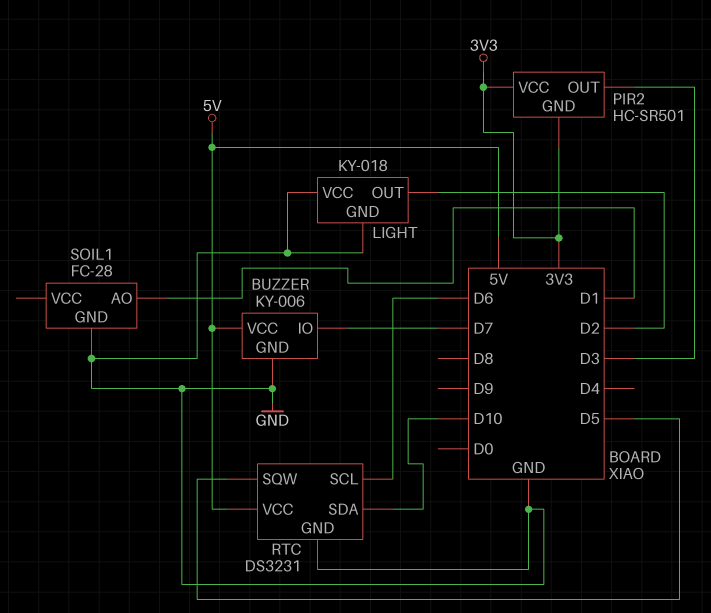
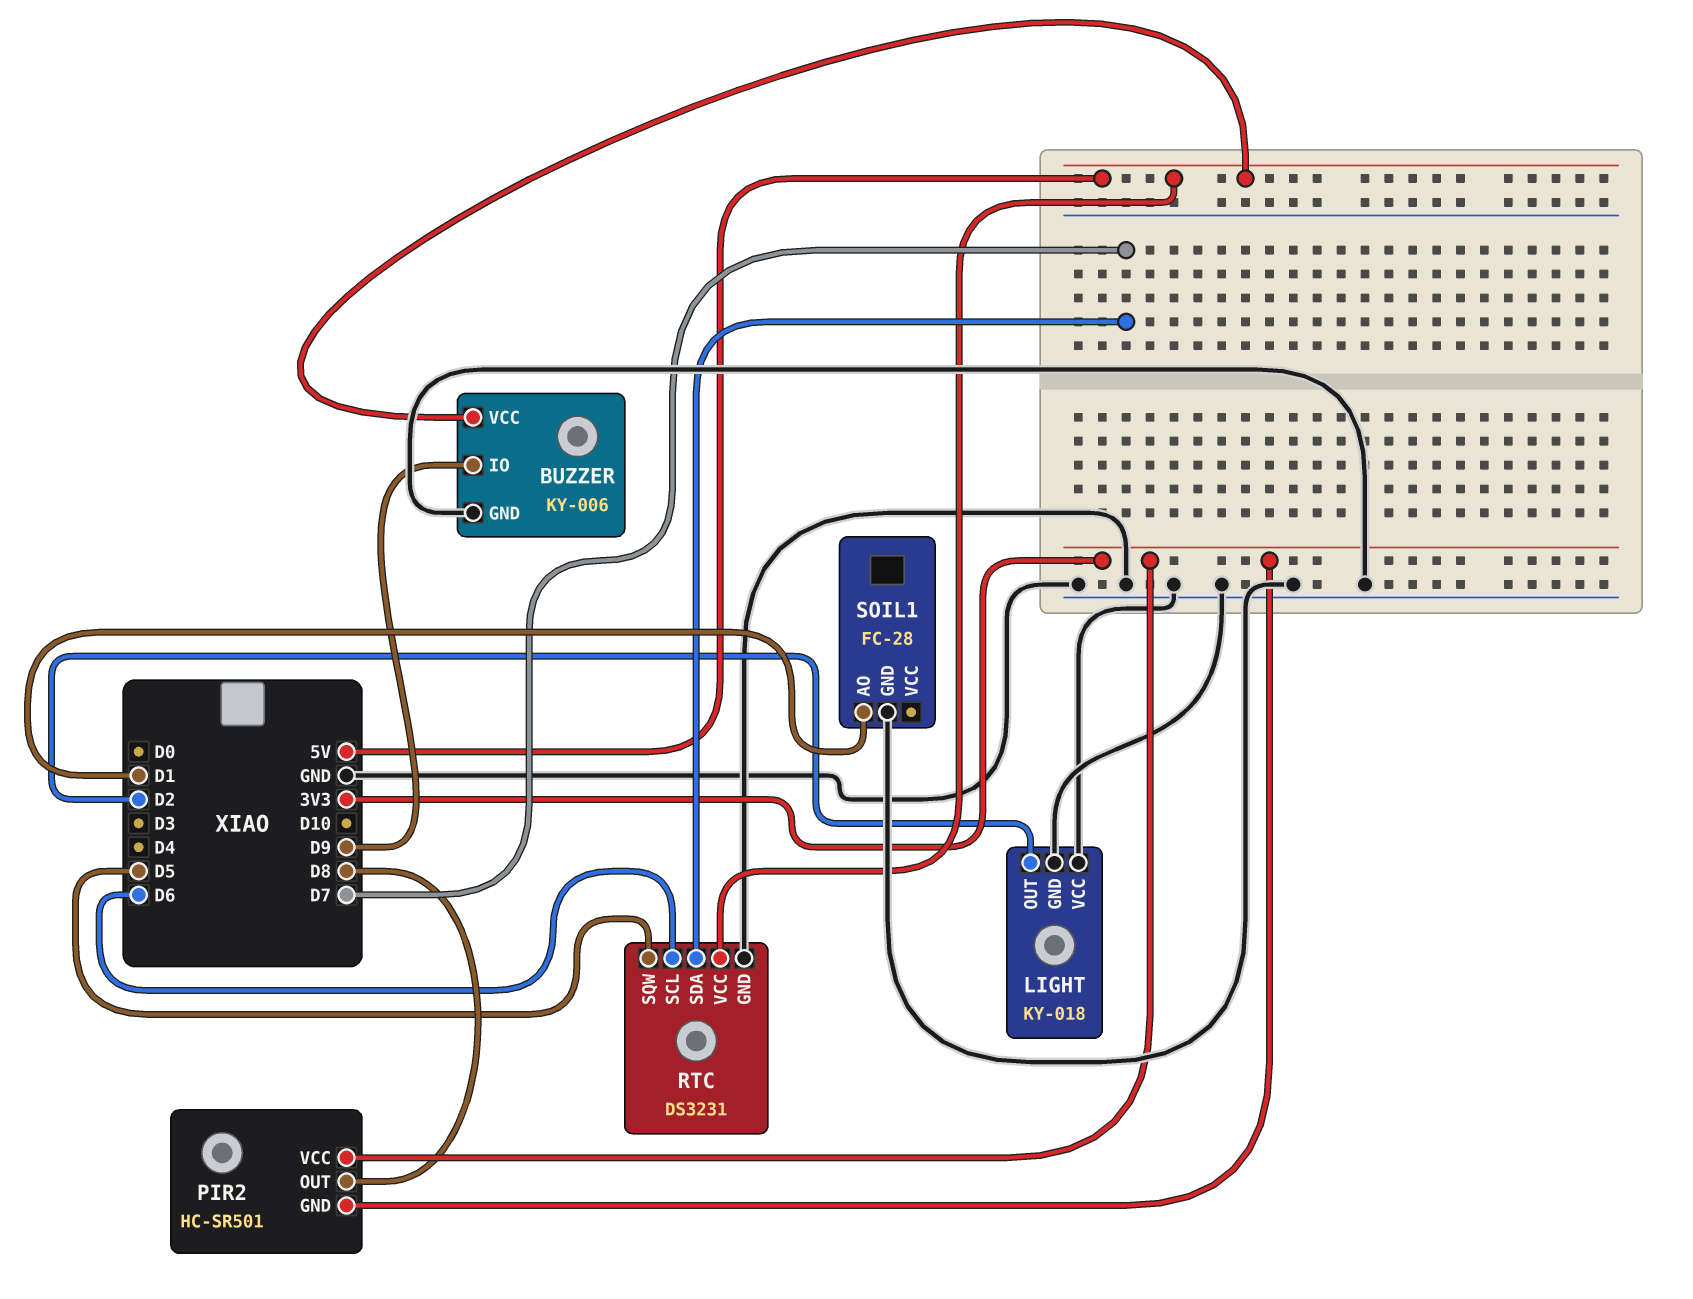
BUZZER pin IO: D7 -> D9
PIR2 pin OUT: D3 -> D8
RTC pin SDA: D10 -> D7

